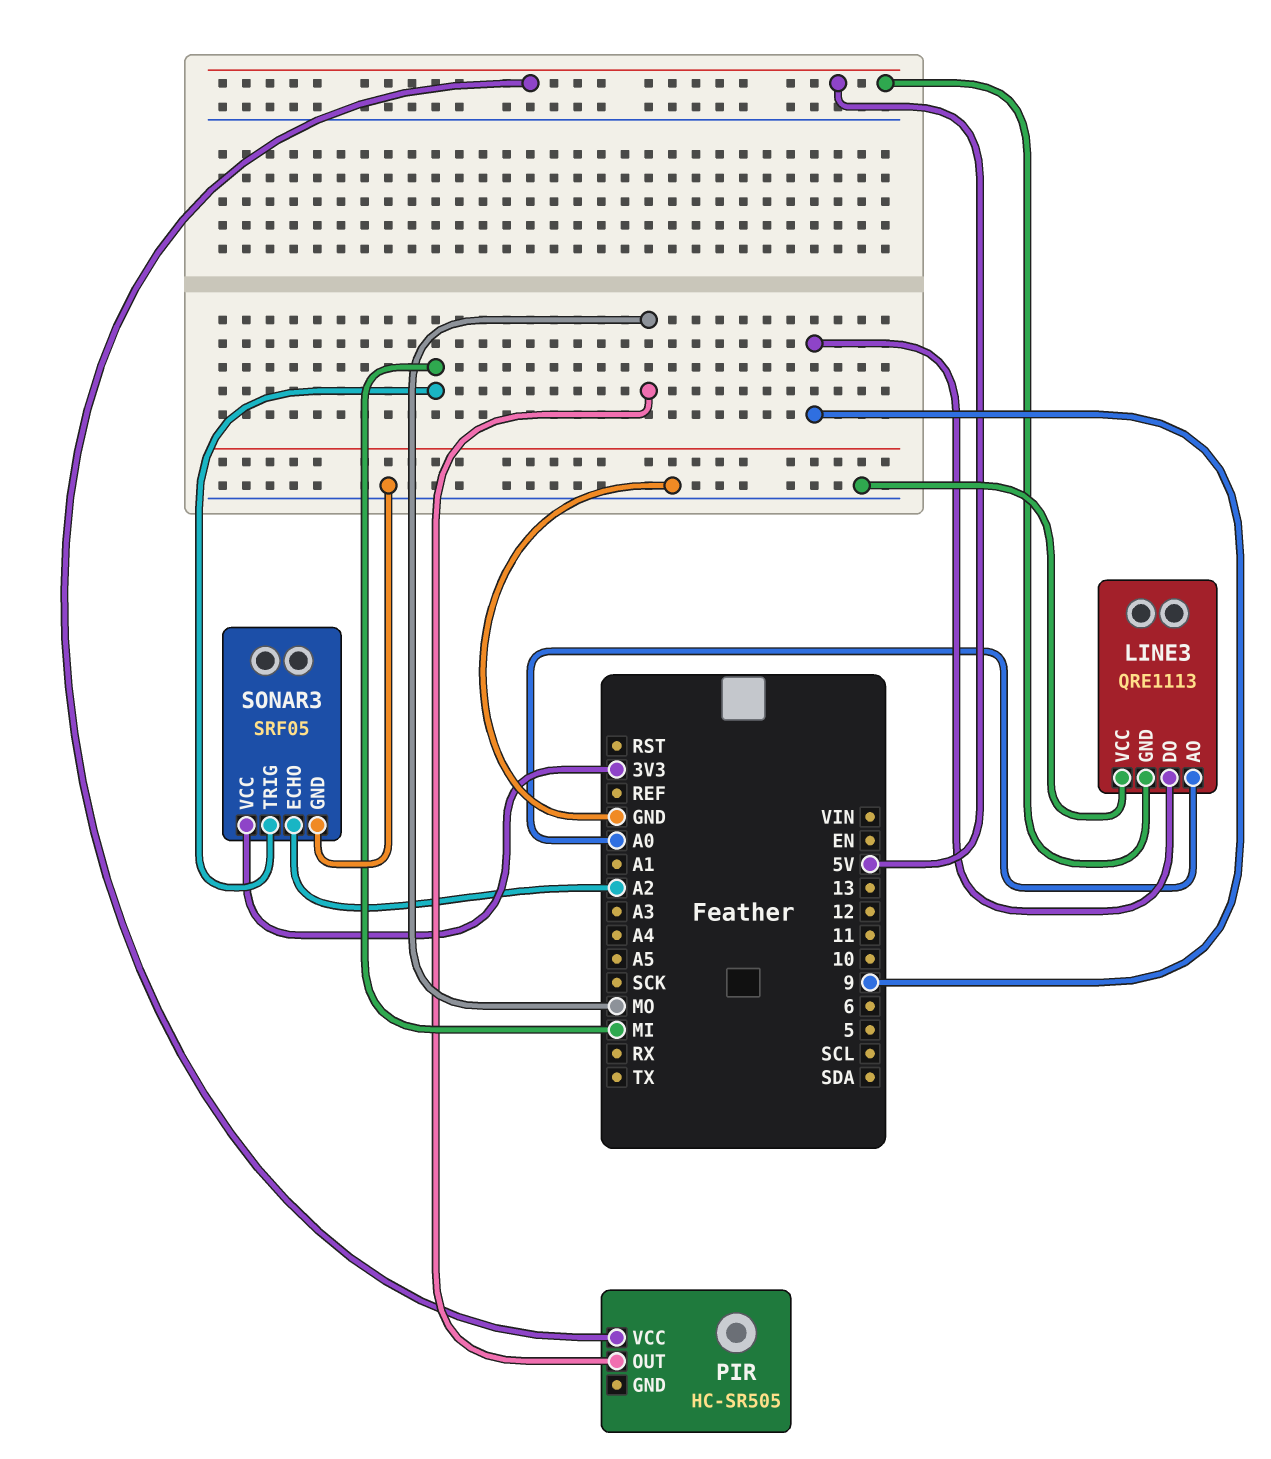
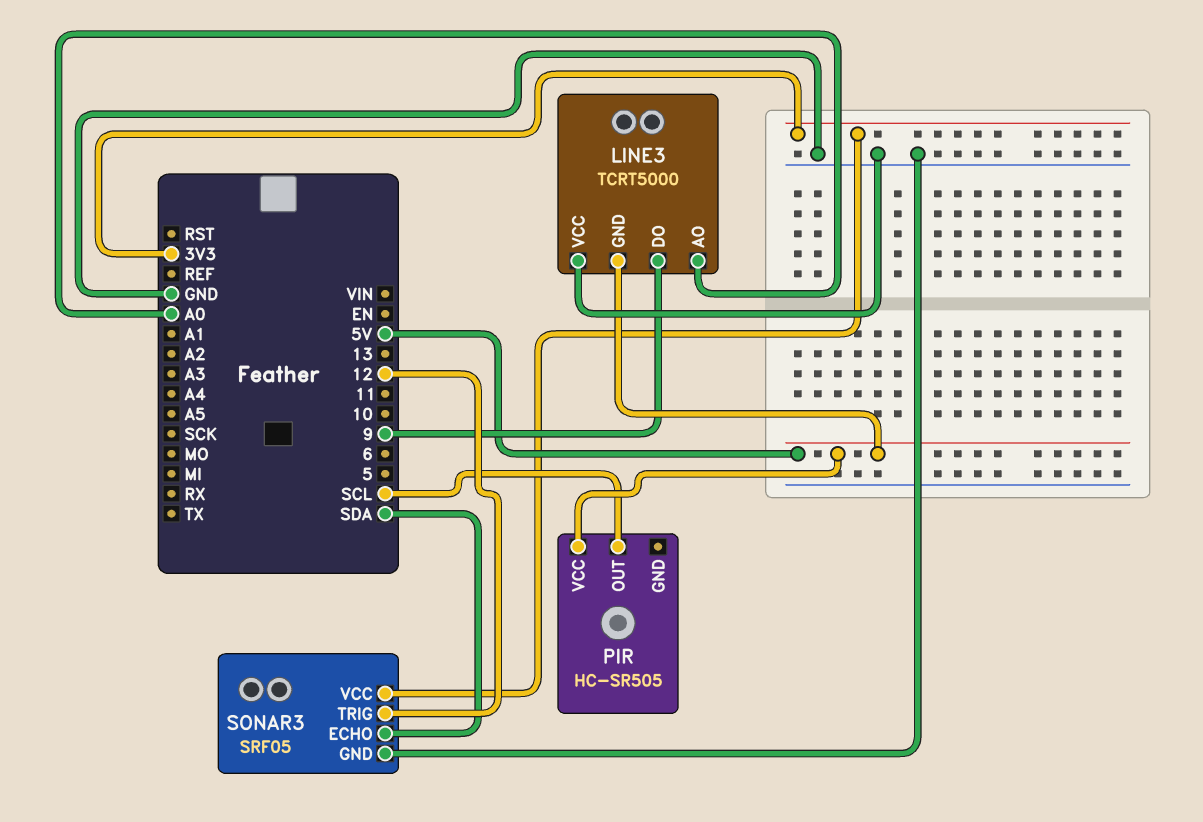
LINE3: QRE1113 -> TCRT5000
PIR pin OUT: MO -> SCL
SONAR3 pin ECHO: A2 -> SDA
SONAR3 pin TRIG: MI -> 12

